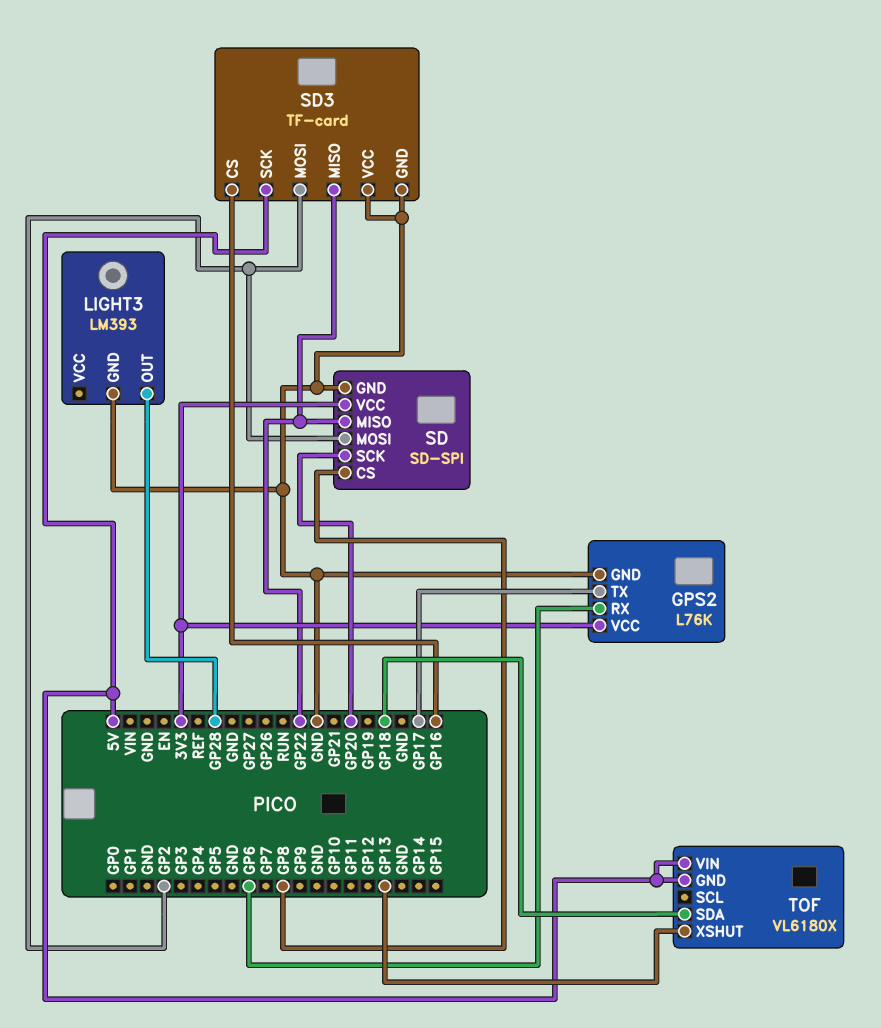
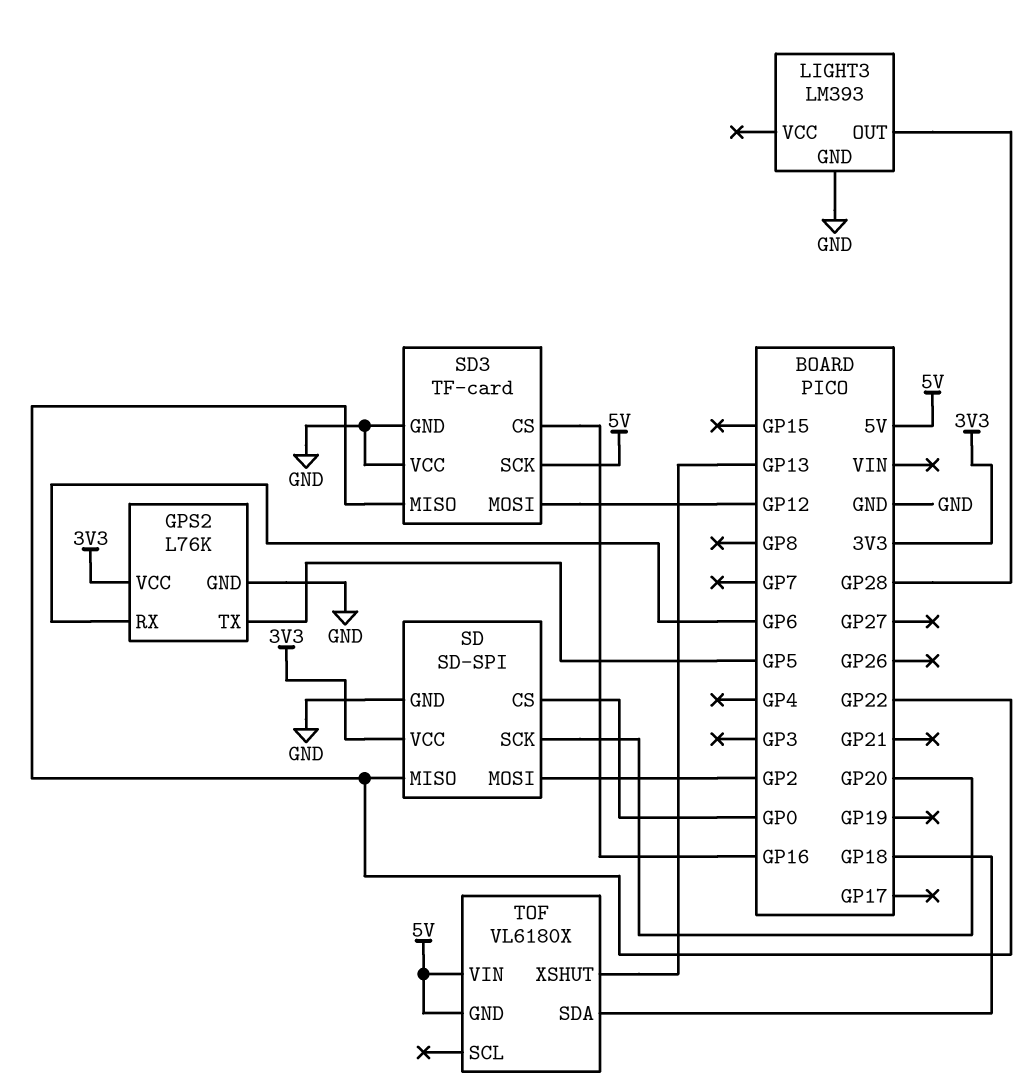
GPS2 pin TX: GP17 -> GP5
SD pin CS: GP8 -> GP0
SD3 pin MOSI: GP2 -> GP12

